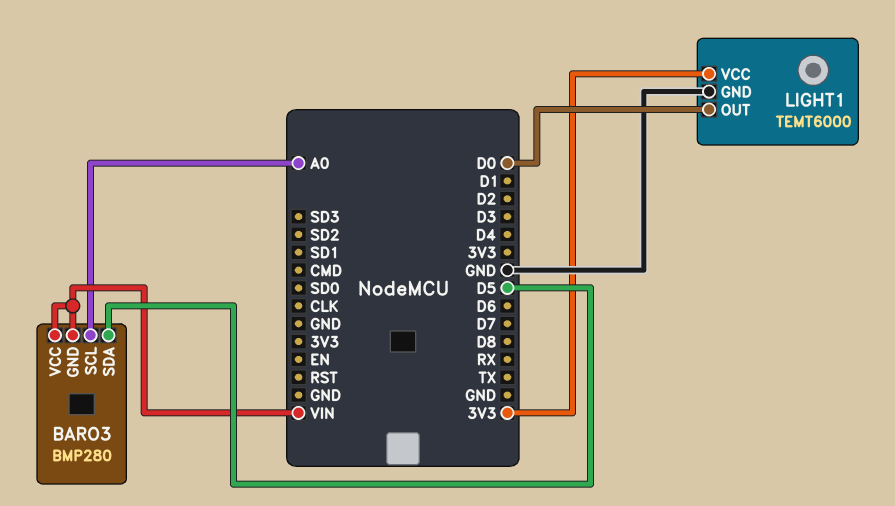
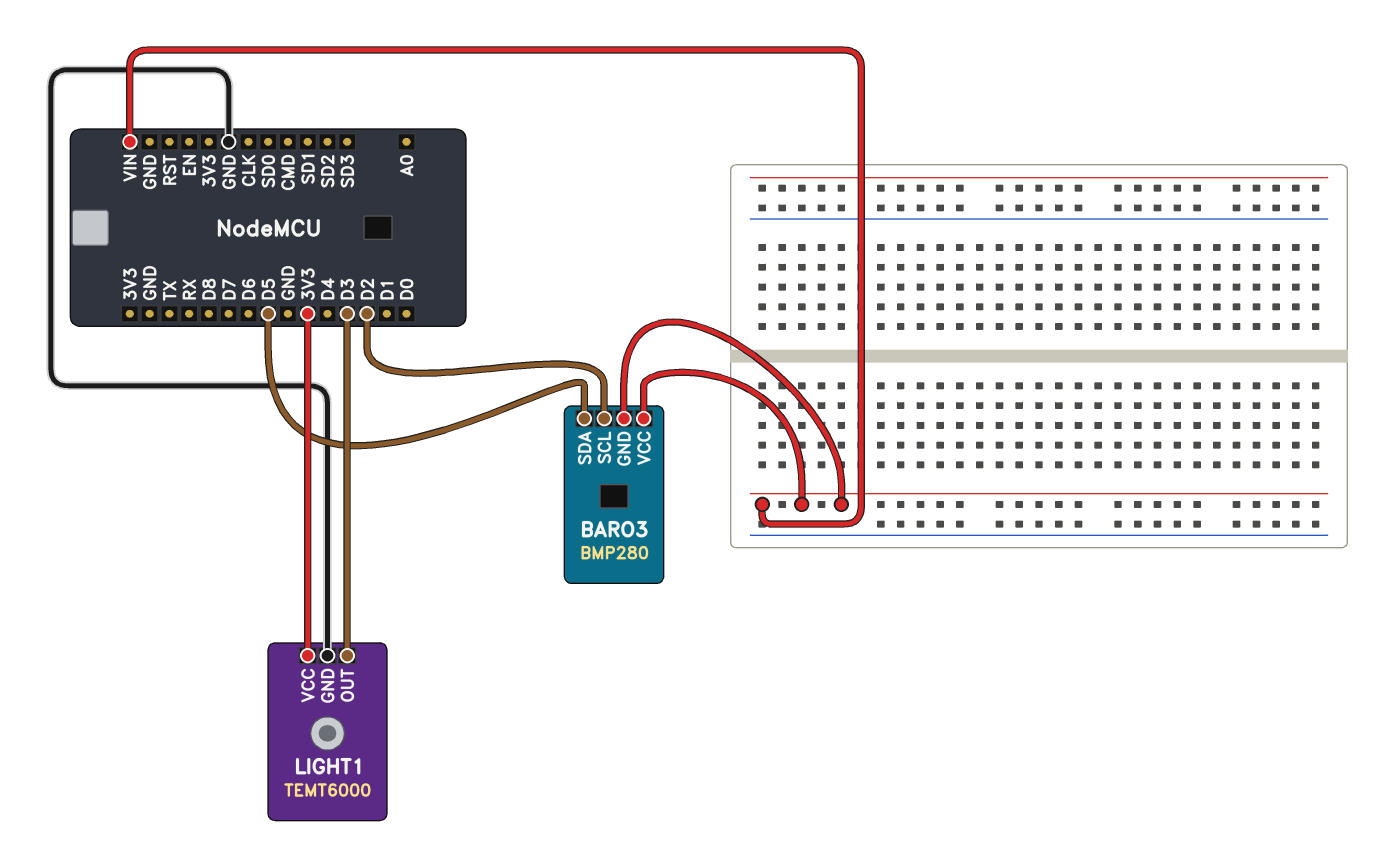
BARO3 pin SCL: A0 -> D2
LIGHT1 pin OUT: D0 -> D3

